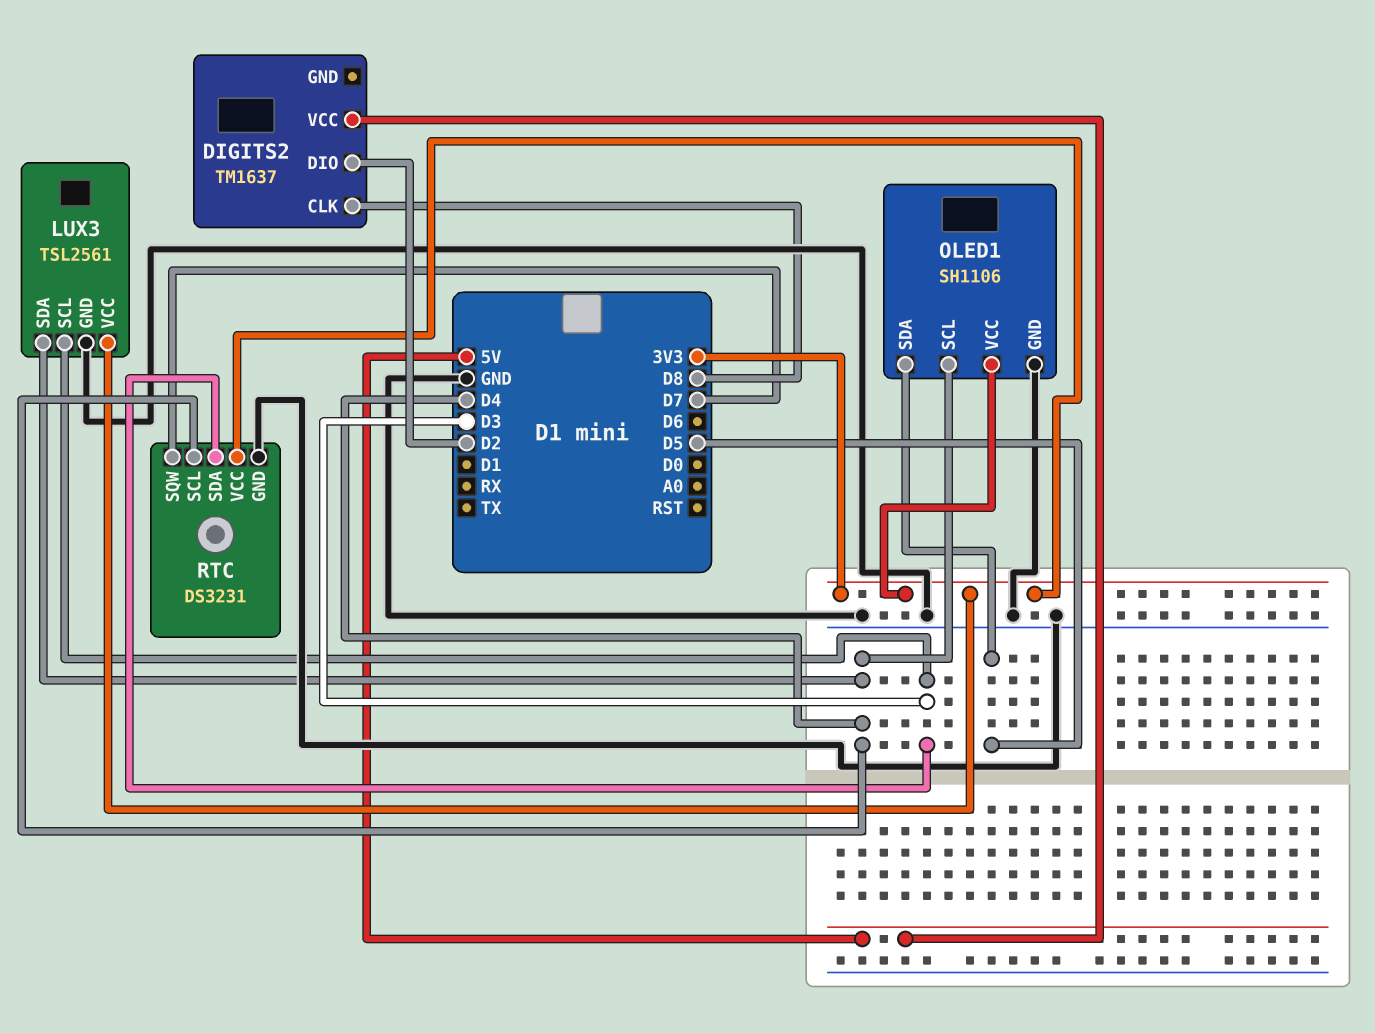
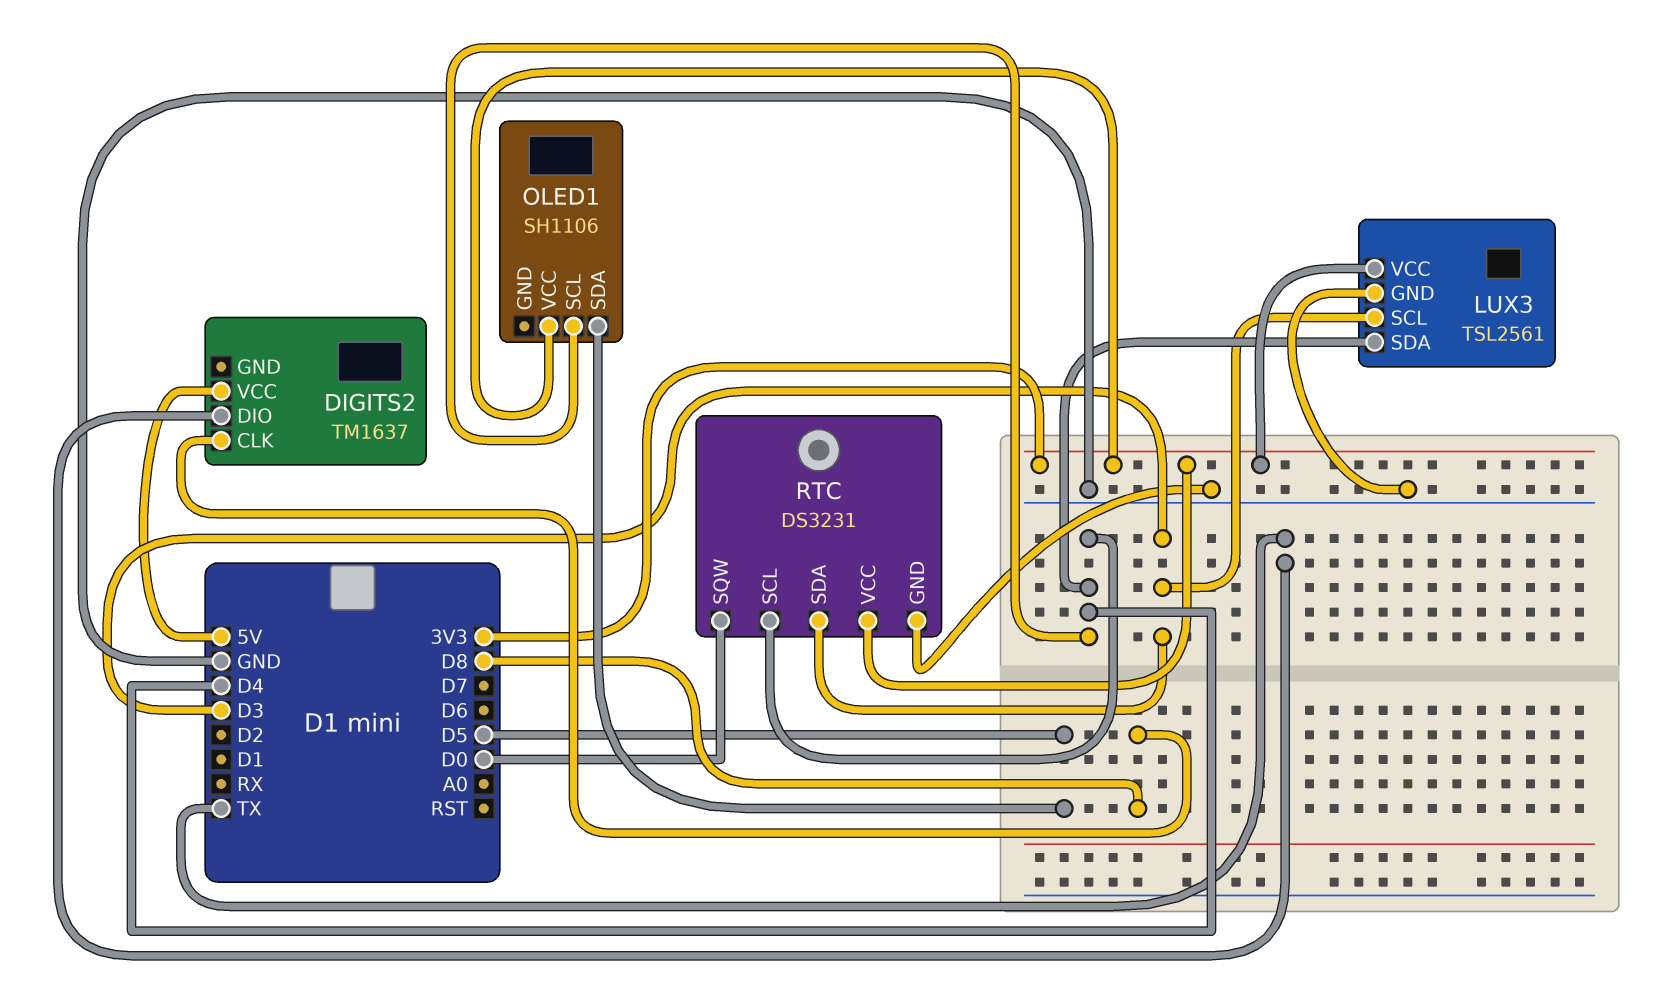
DIGITS2 pin DIO: D2 -> TX
OLED1 pin GND: GND -> none
RTC pin SQW: D7 -> D0

